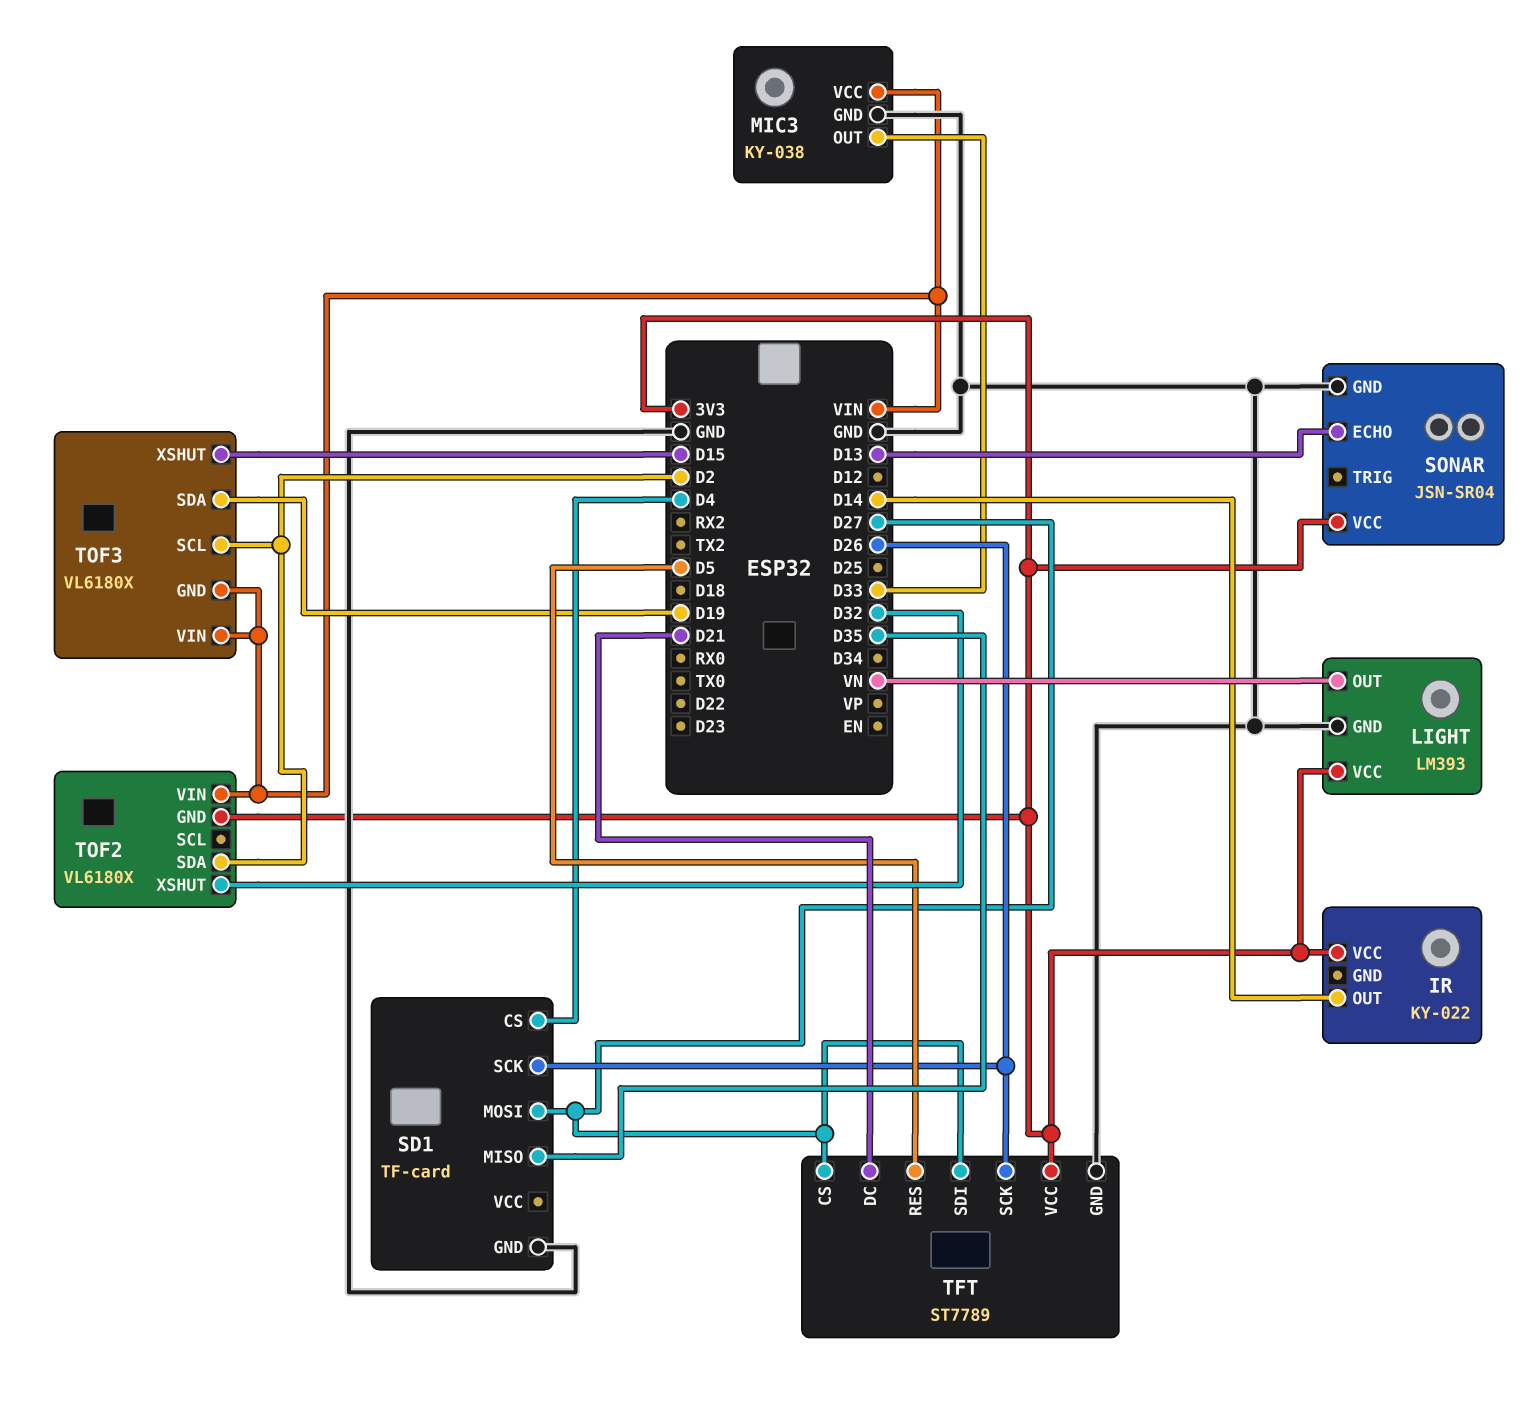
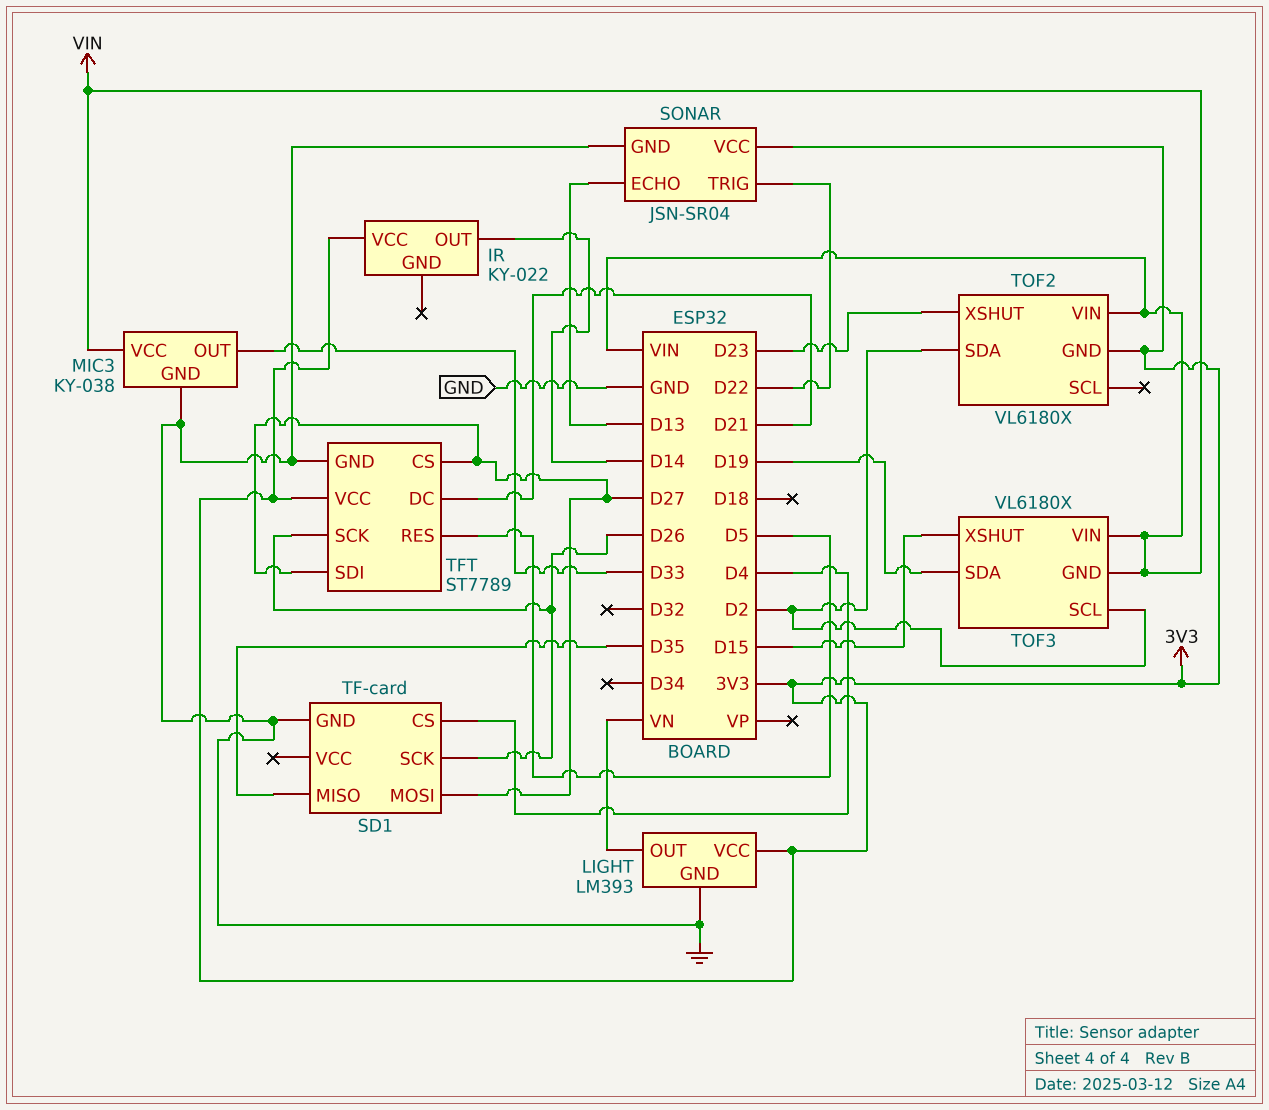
SONAR pin TRIG: none -> D22
TOF2 pin XSHUT: D32 -> D23

